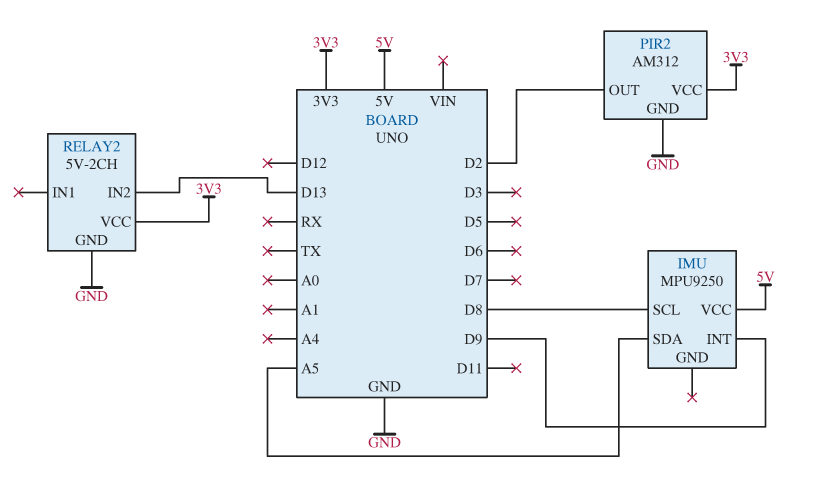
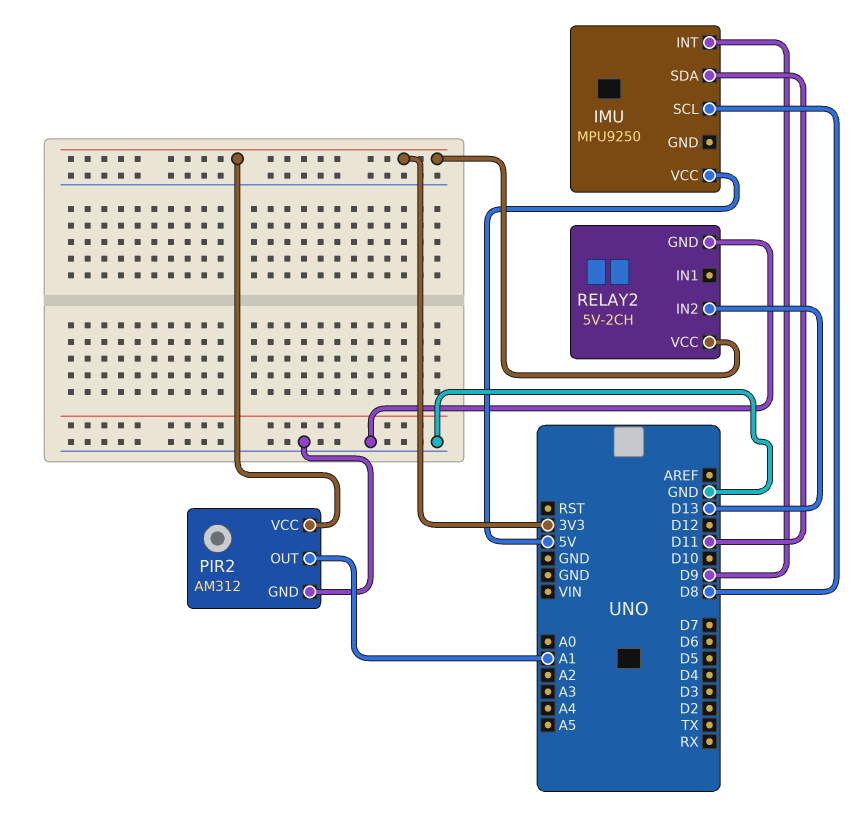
IMU pin SDA: A5 -> D11
PIR2 pin OUT: D2 -> A1

